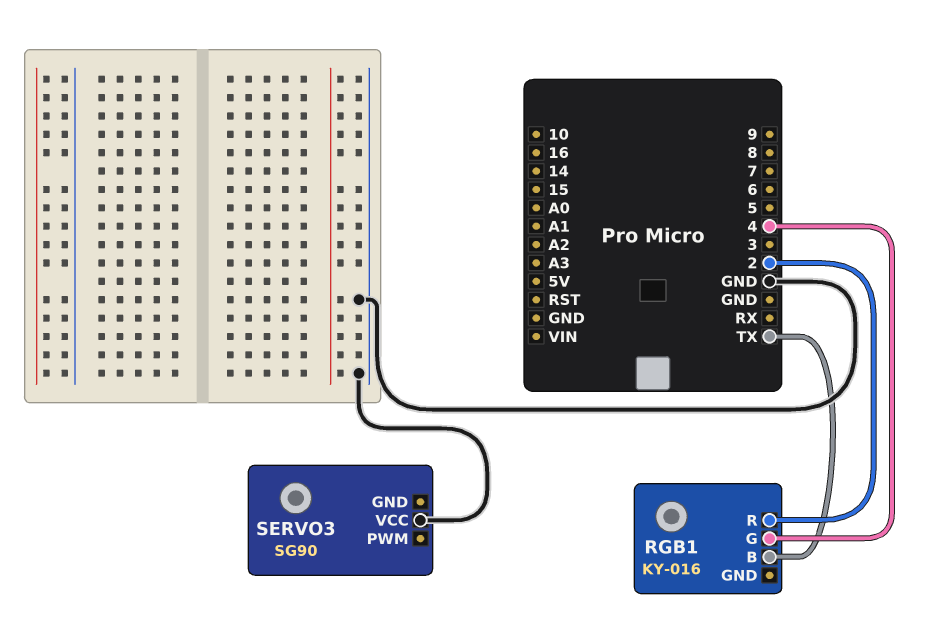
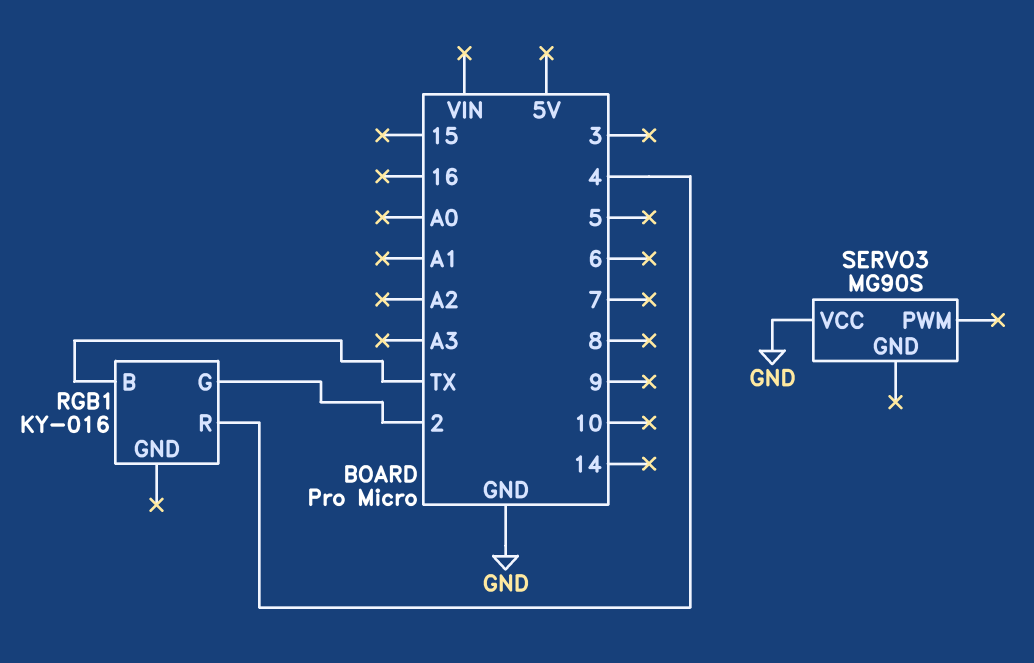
RGB1 pin G: 4 -> 2
RGB1 pin R: 2 -> 4
SERVO3: SG90 -> MG90S

